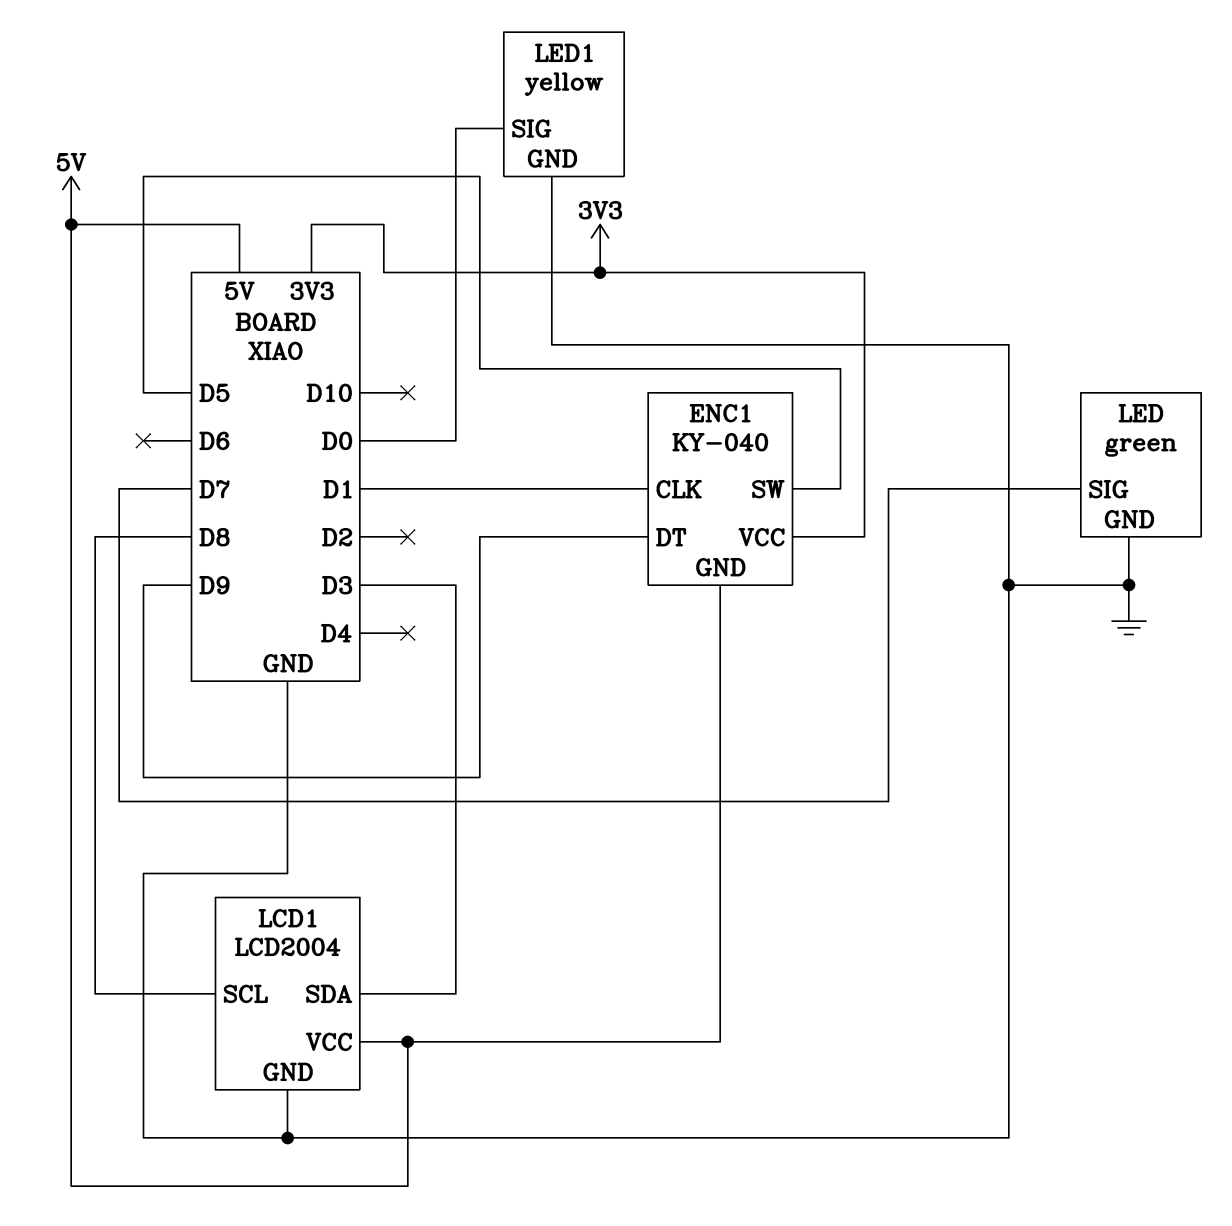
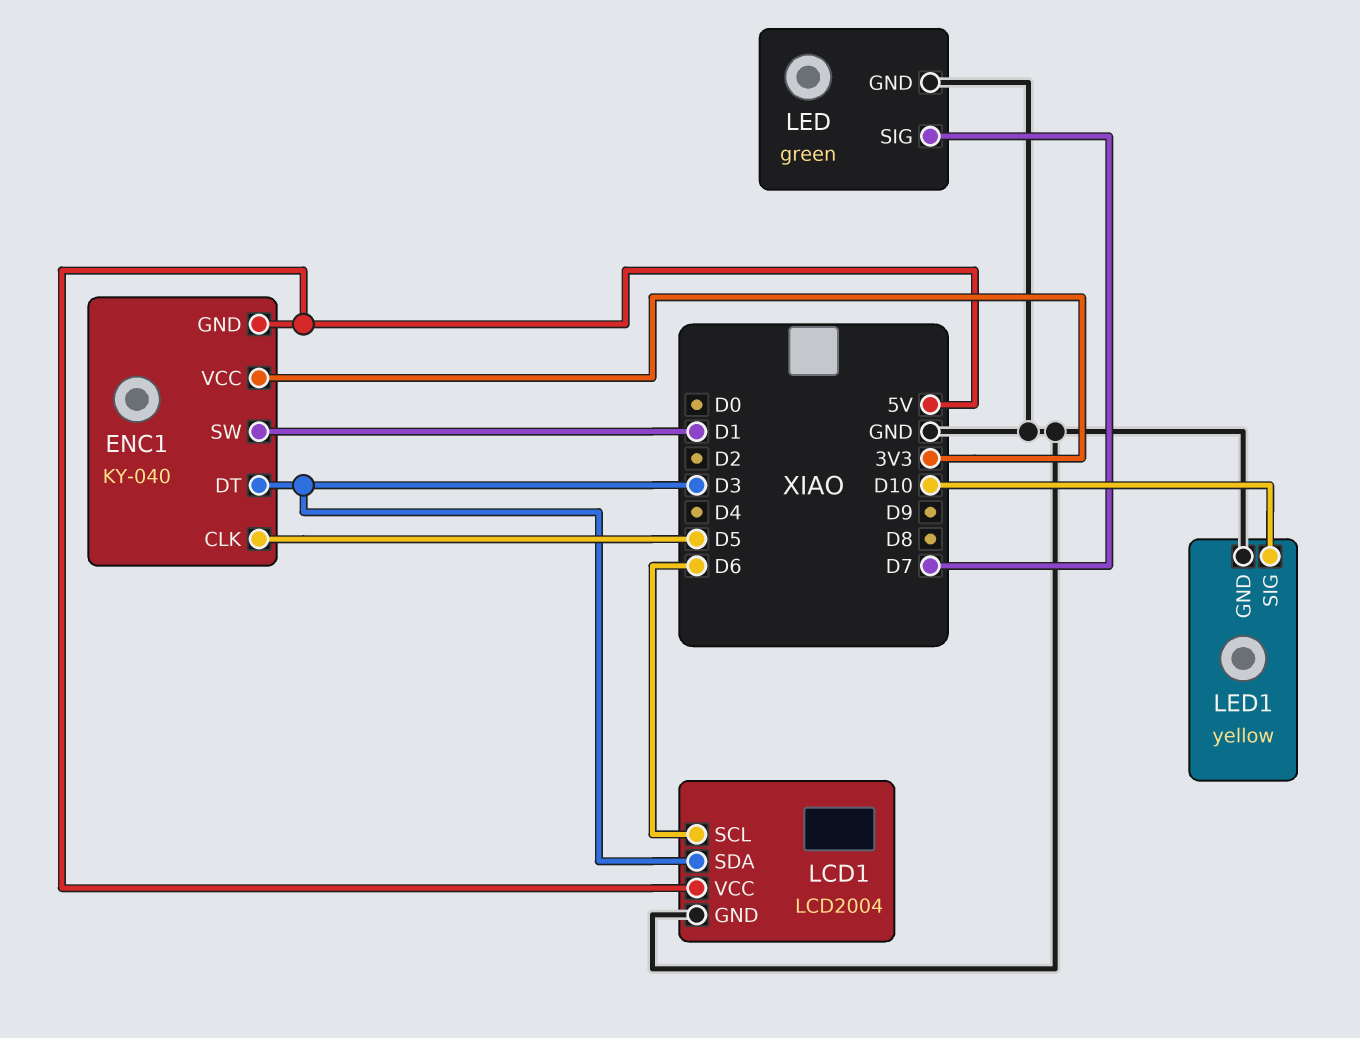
ENC1 pin CLK: D1 -> D5
ENC1 pin DT: D9 -> D3
ENC1 pin SW: D5 -> D1
LCD1 pin SCL: D8 -> D6
LED1 pin SIG: D0 -> D10

